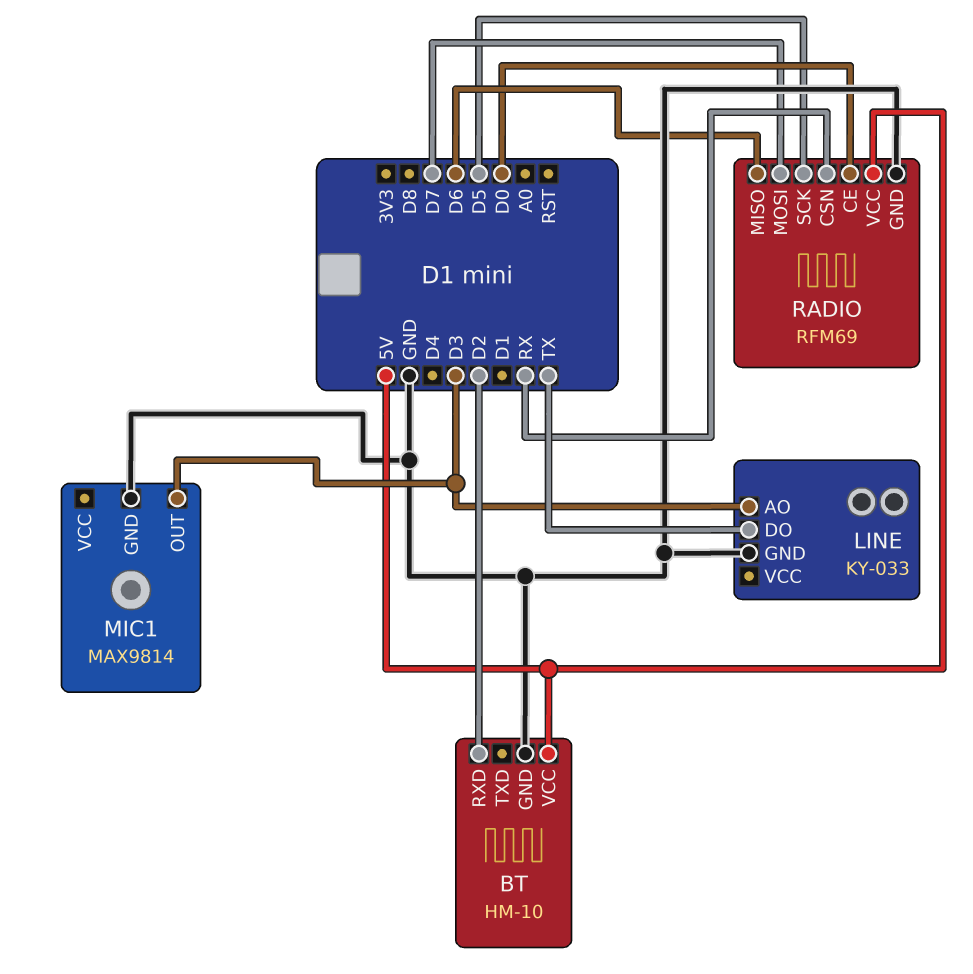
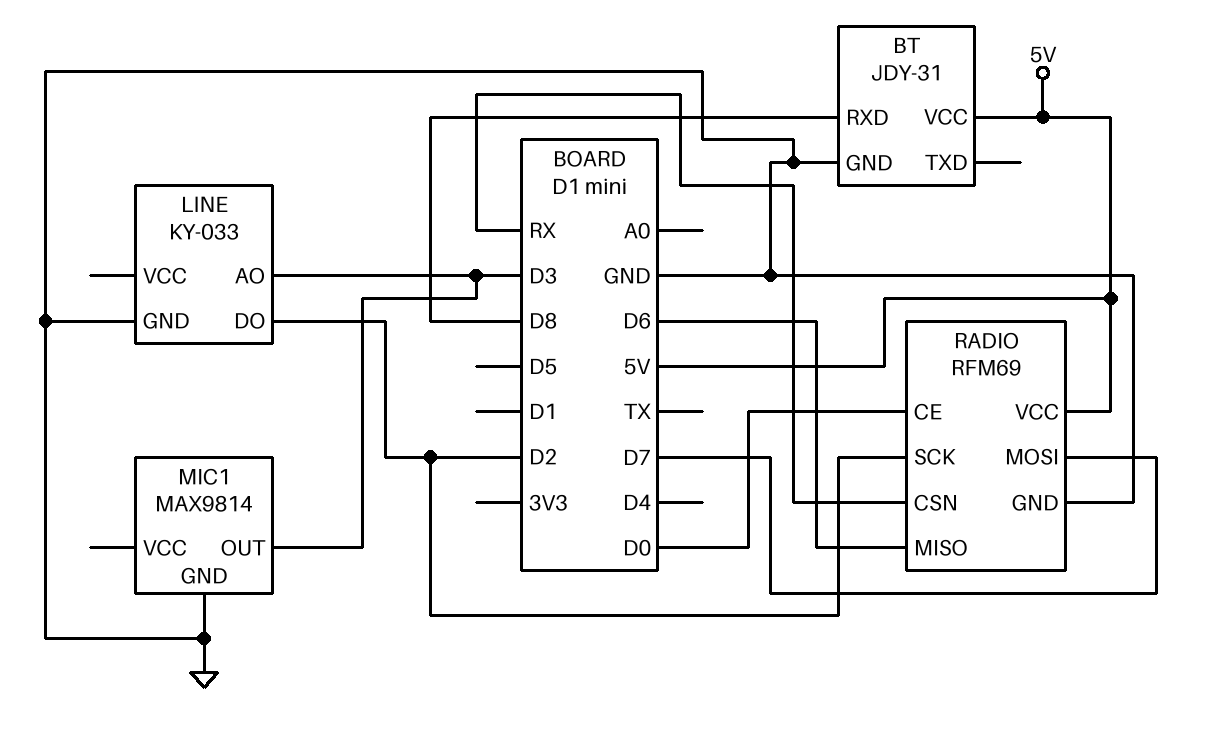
BT: HM-10 -> JDY-31
BT pin RXD: D2 -> D8
LINE pin DO: TX -> D2
RADIO pin SCK: D5 -> D2

